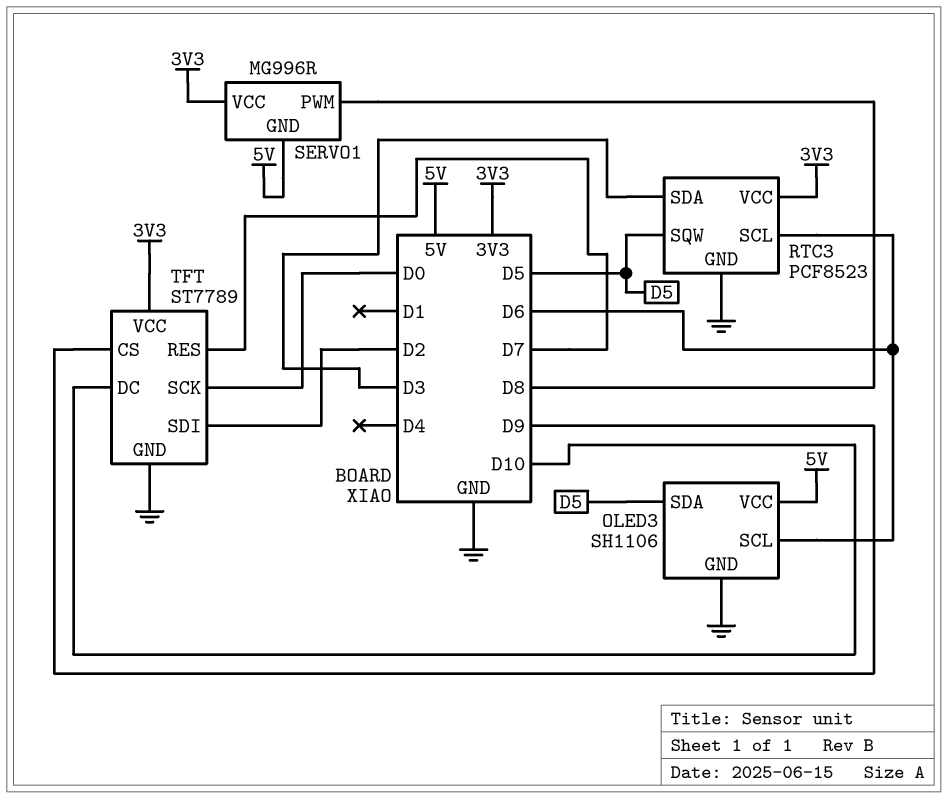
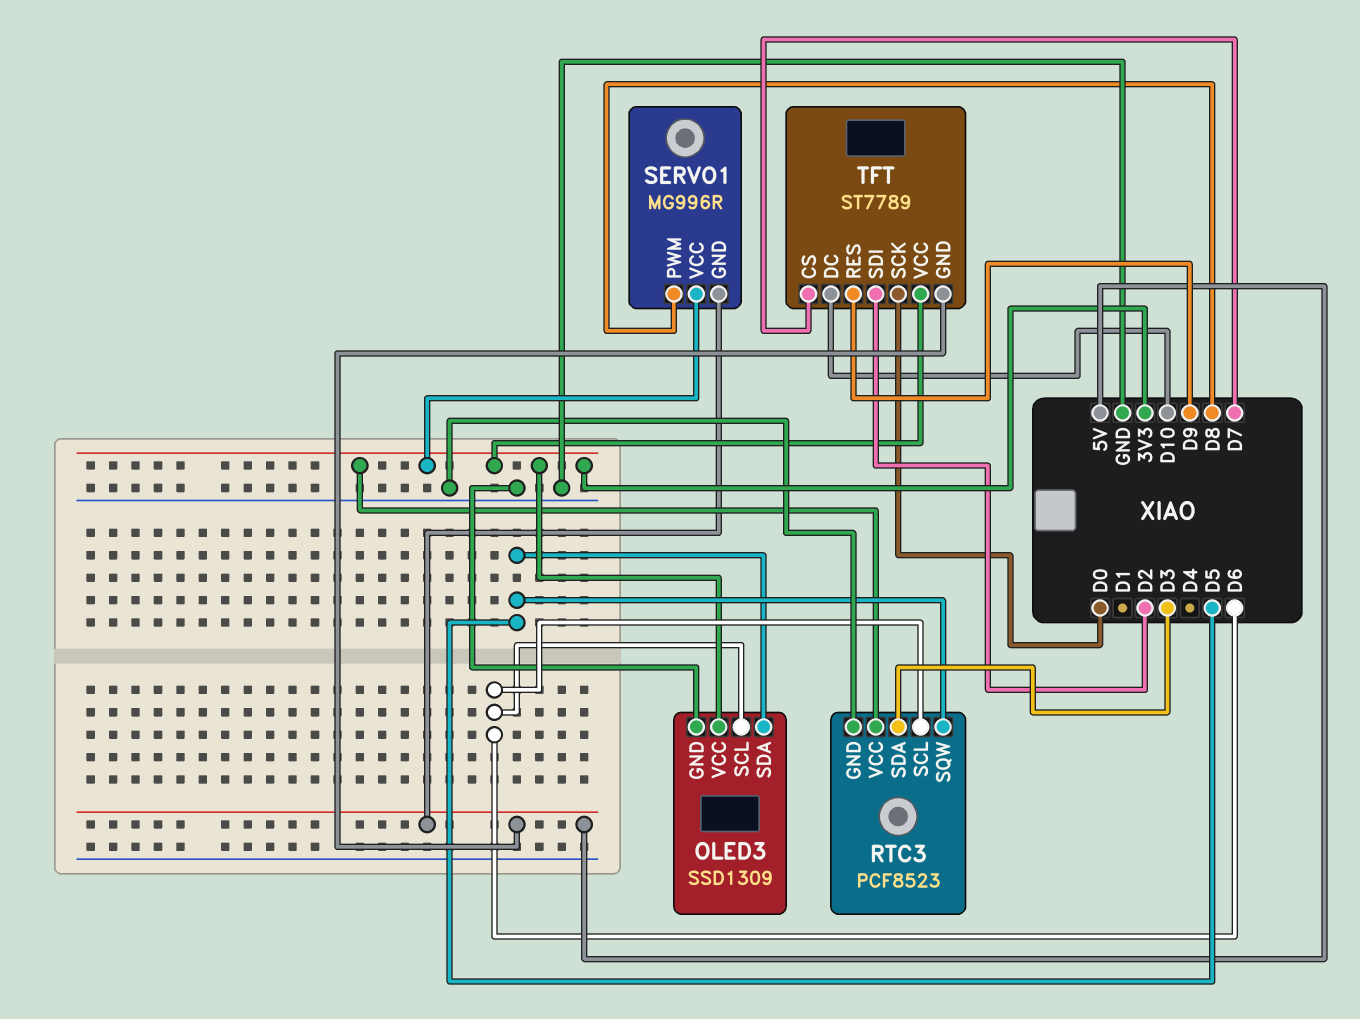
OLED3: SH1106 -> SSD1309
OLED3 pin VCC: 5V -> 3V3
TFT pin CS: D9 -> D7
TFT pin GND: GND -> 5V
TFT pin RES: D7 -> D9

